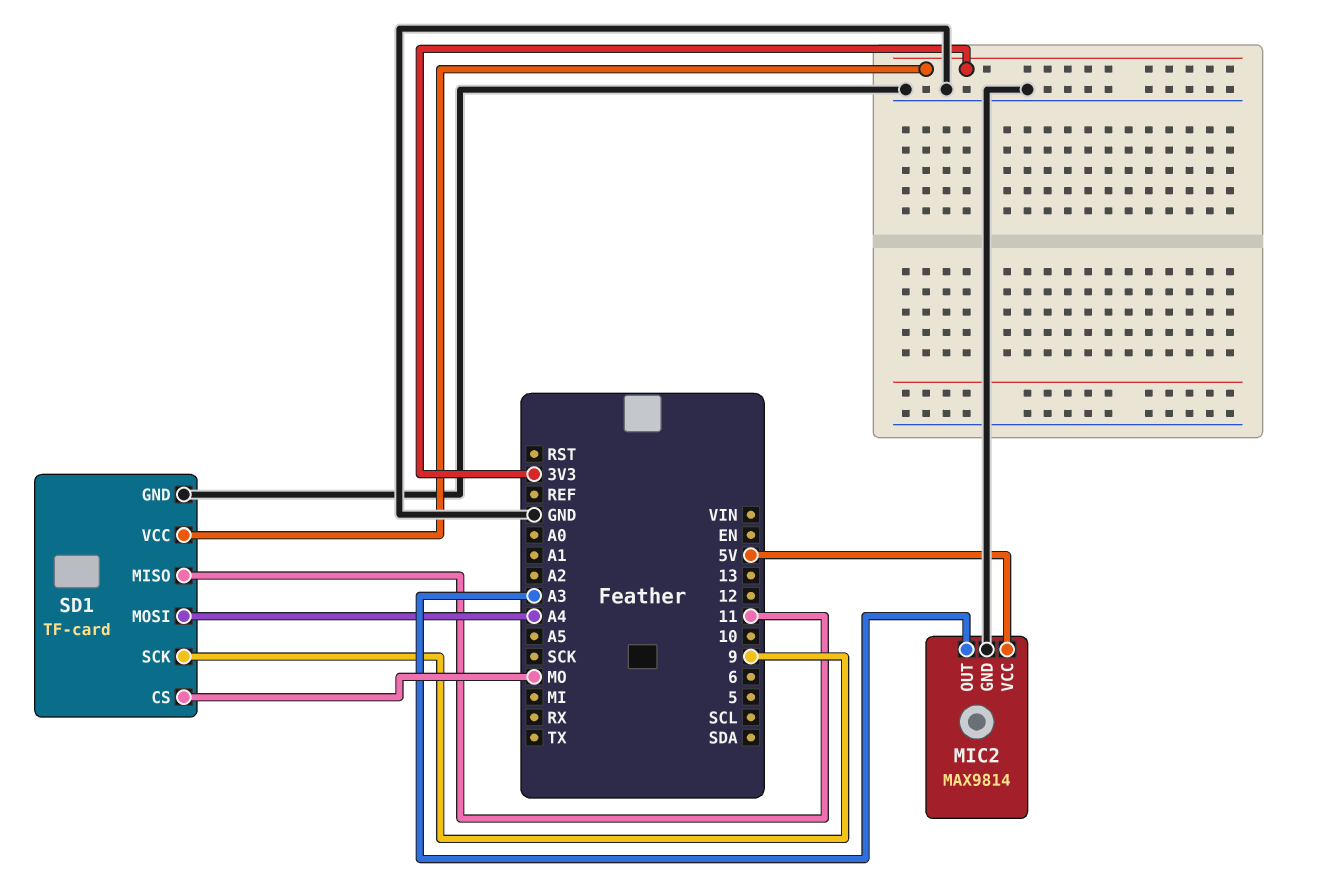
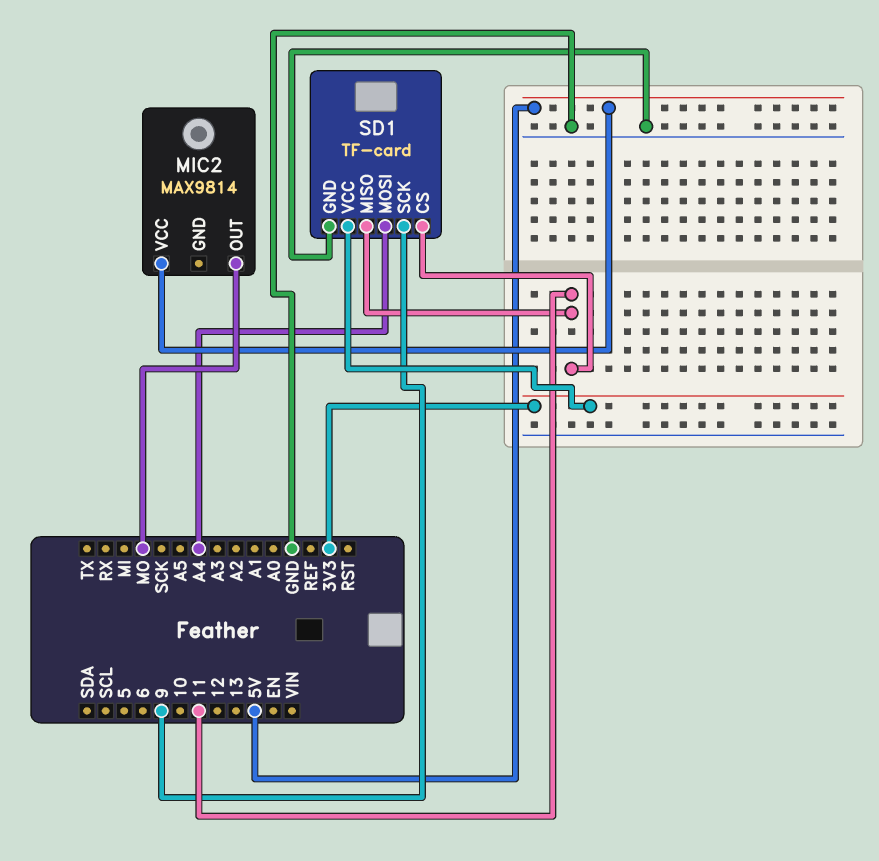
MIC2 pin GND: GND -> none
MIC2 pin OUT: A3 -> MO
SD1 pin CS: MO -> 11

